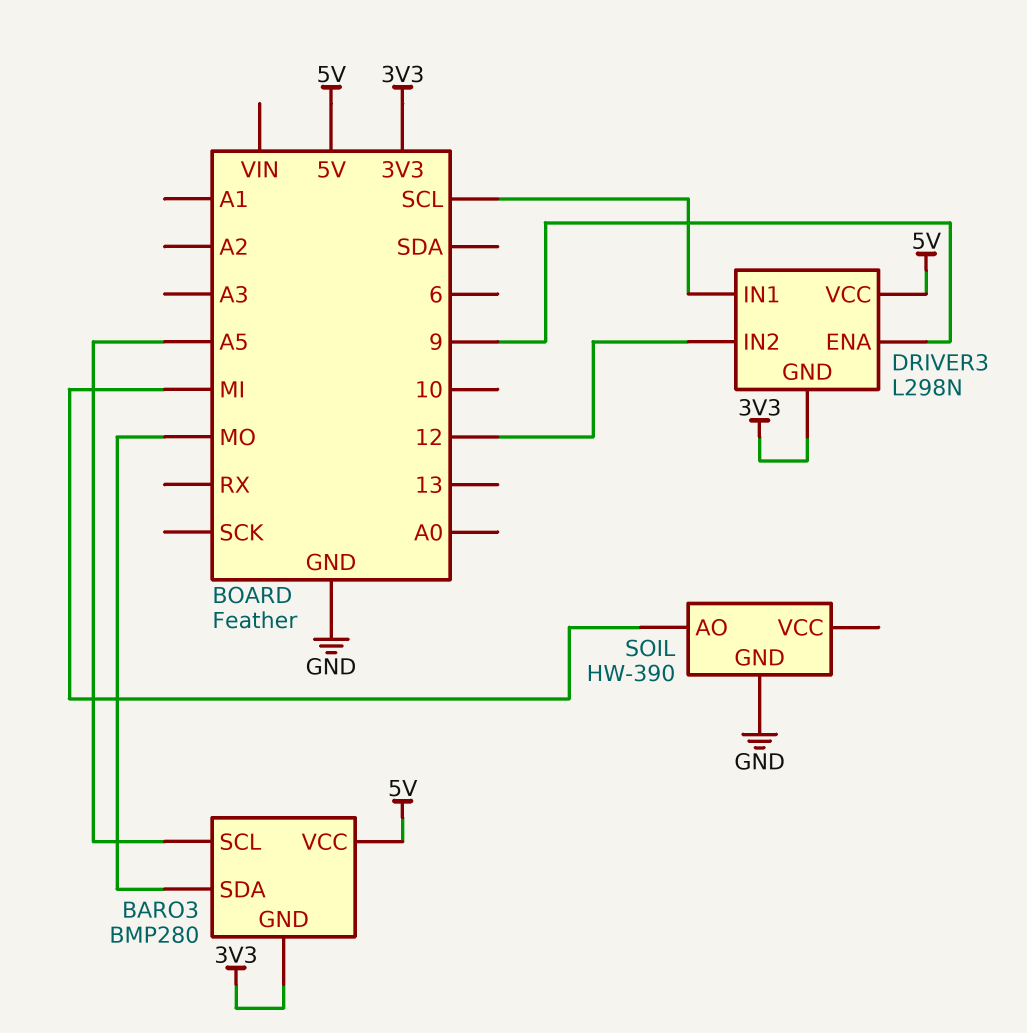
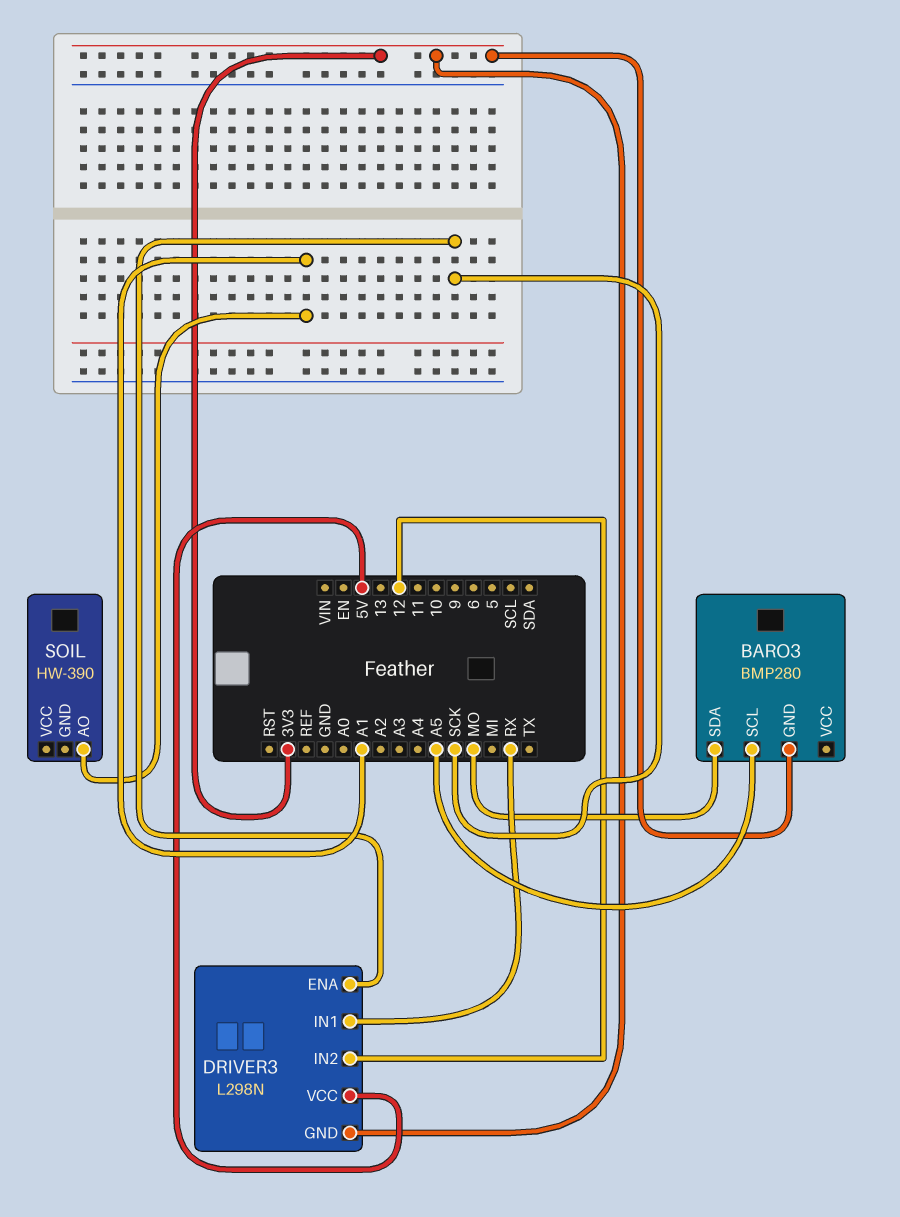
BARO3 pin VCC: 5V -> none
DRIVER3 pin ENA: 9 -> SCK
DRIVER3 pin IN1: SCL -> RX
SOIL pin AO: MI -> A1
SOIL pin GND: GND -> none

